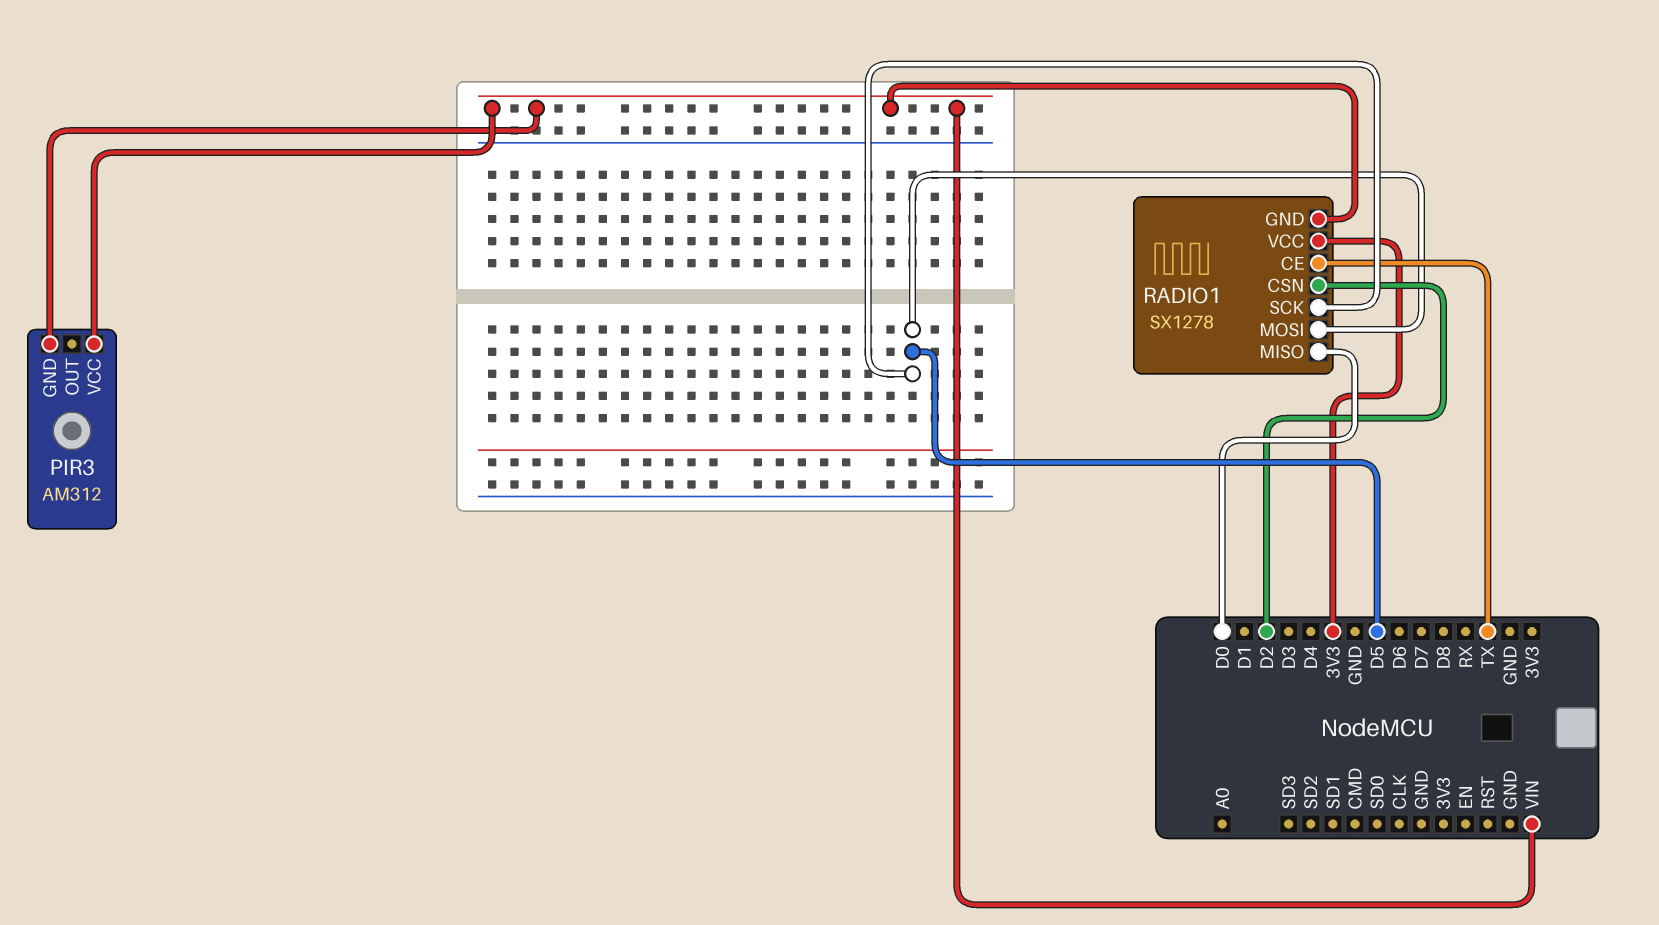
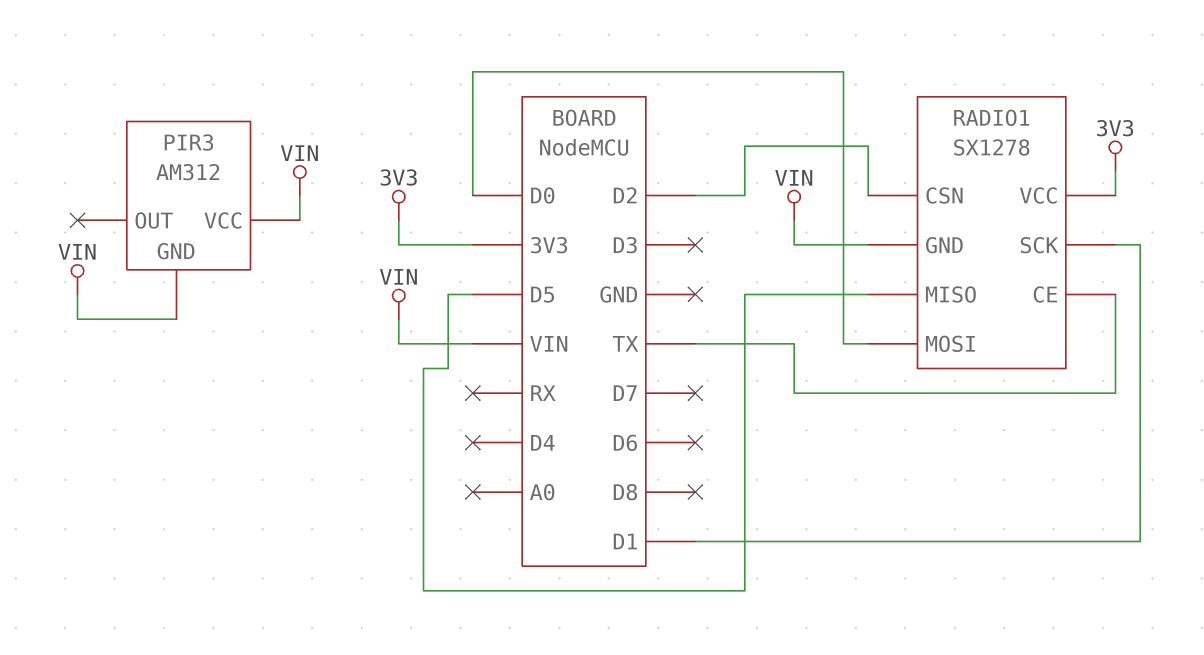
RADIO1 pin MISO: D0 -> D5
RADIO1 pin MOSI: D5 -> D0
RADIO1 pin SCK: D5 -> D1

